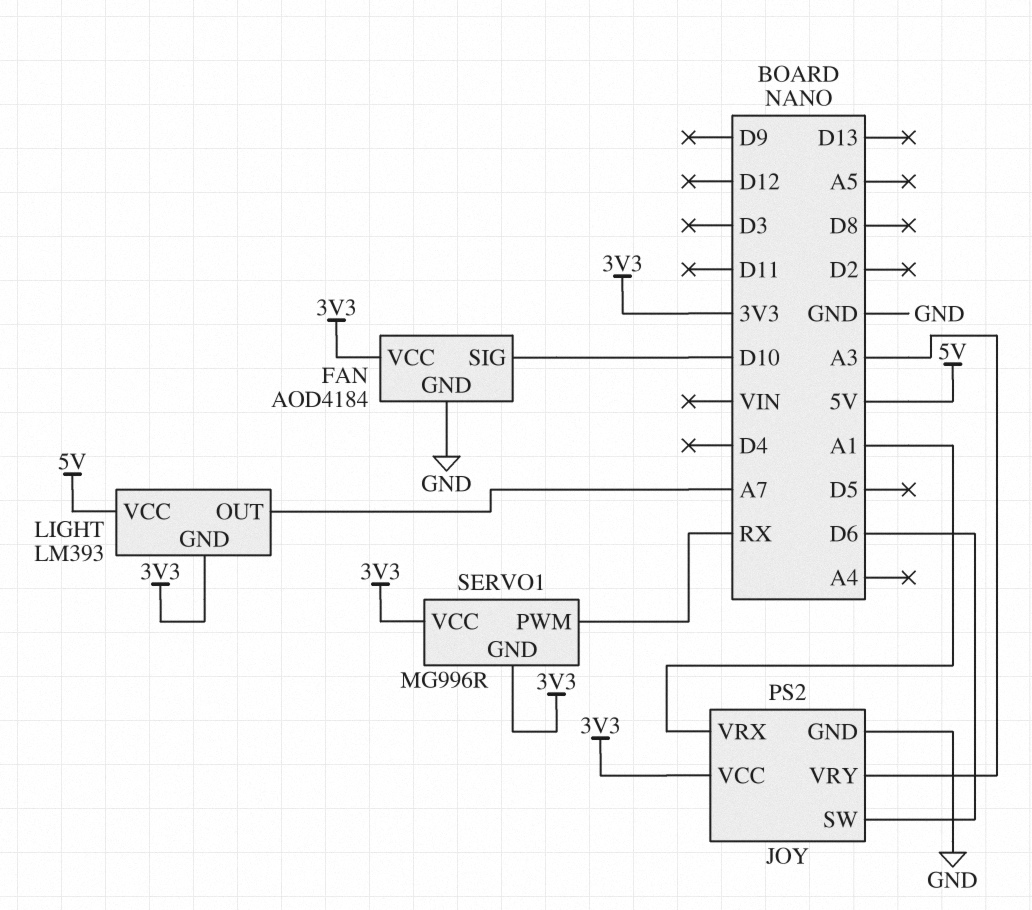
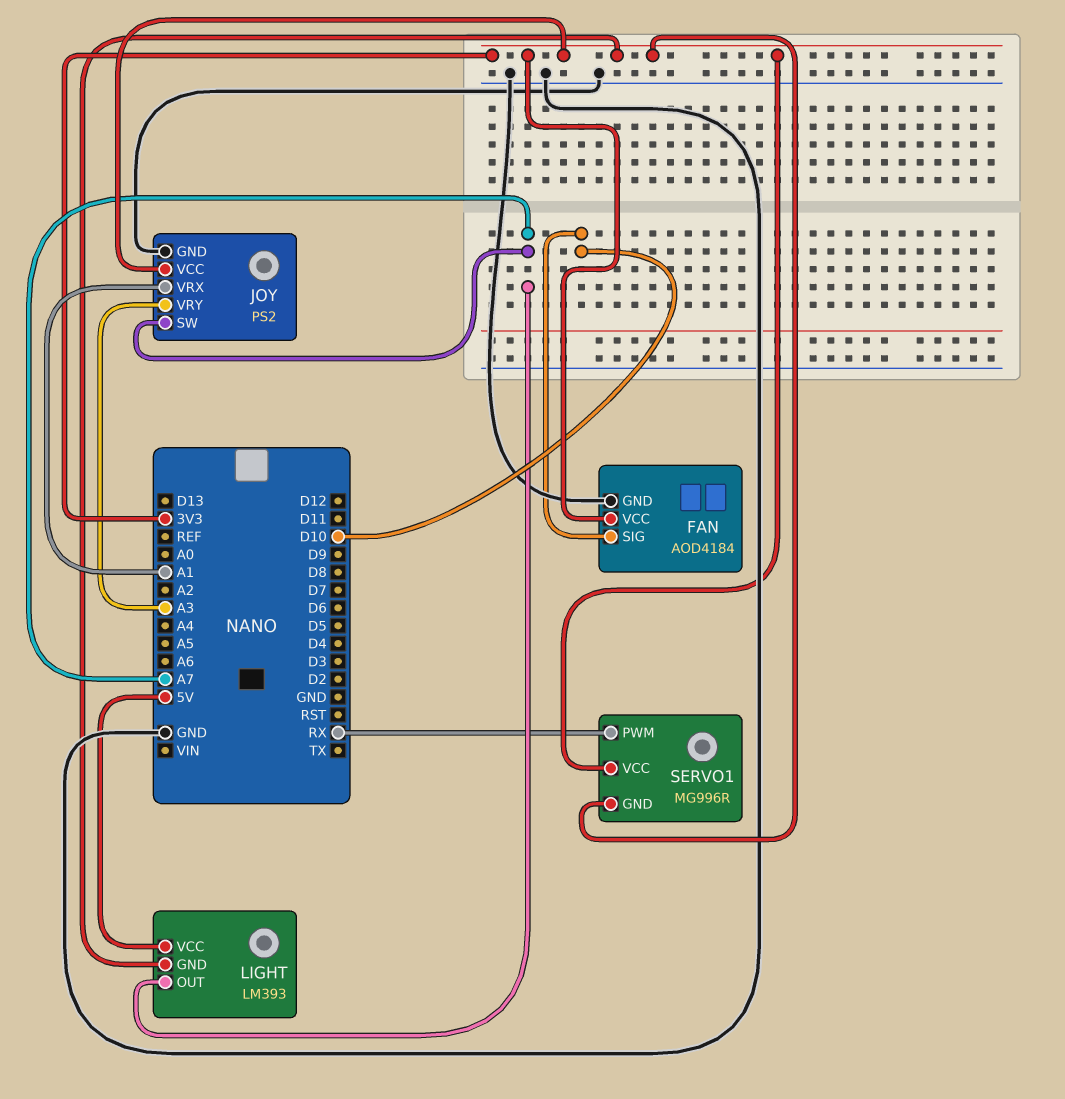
JOY pin SW: D6 -> A7

